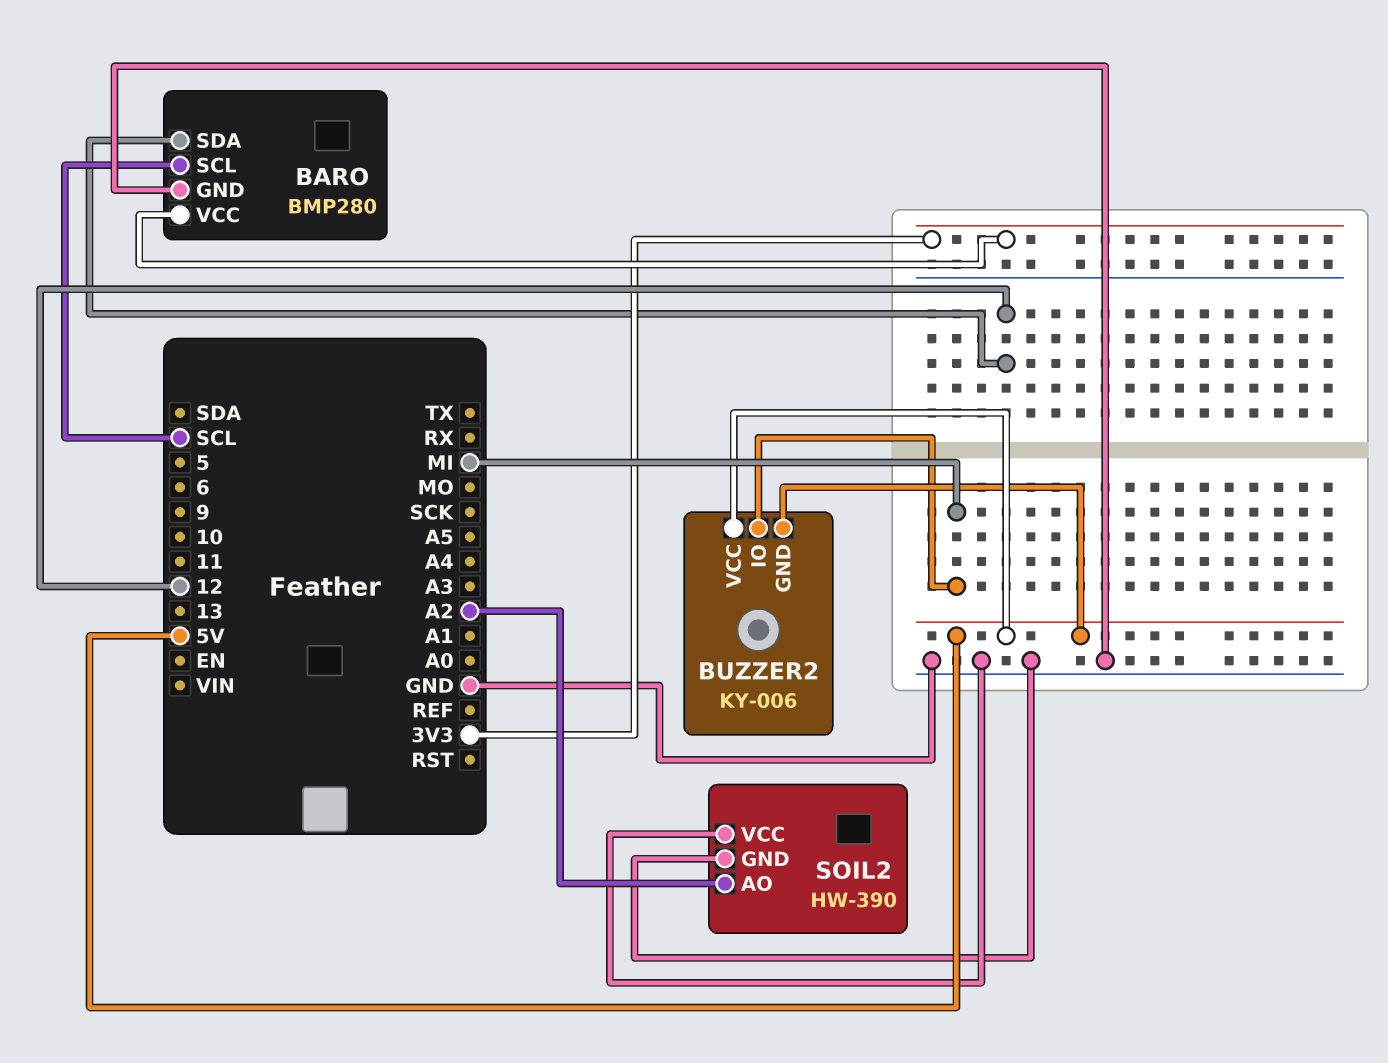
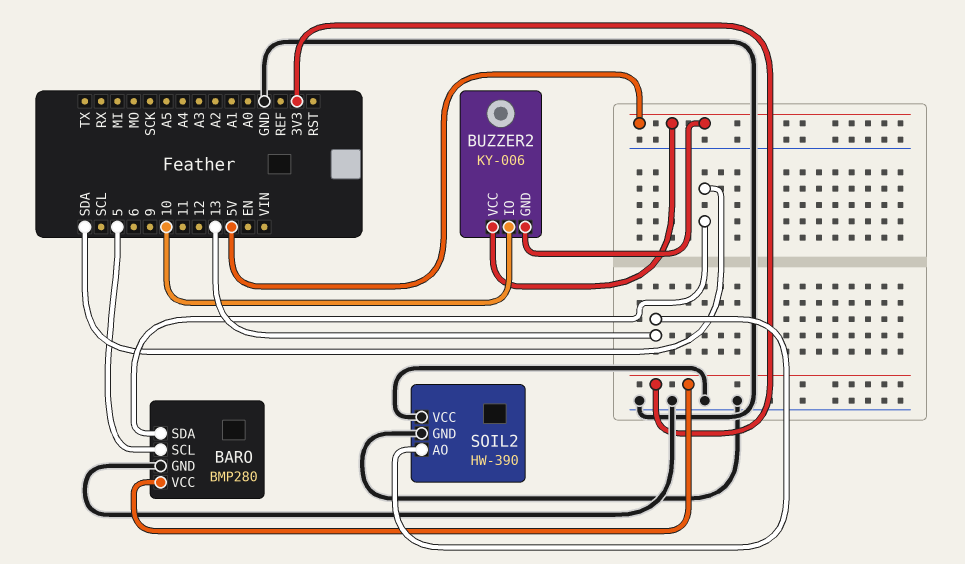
BARO pin SCL: SCL -> 5
BARO pin SDA: 12 -> SDA
BUZZER2 pin IO: MI -> 10
SOIL2 pin AO: A2 -> 13

